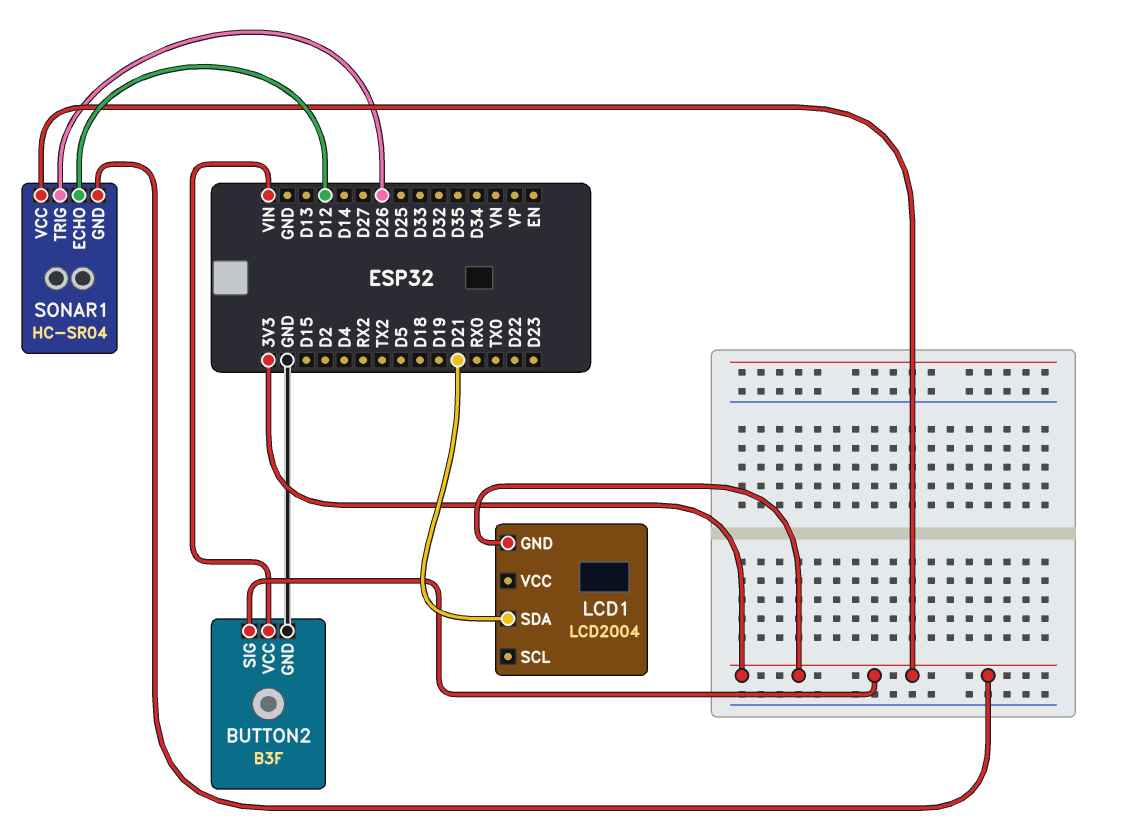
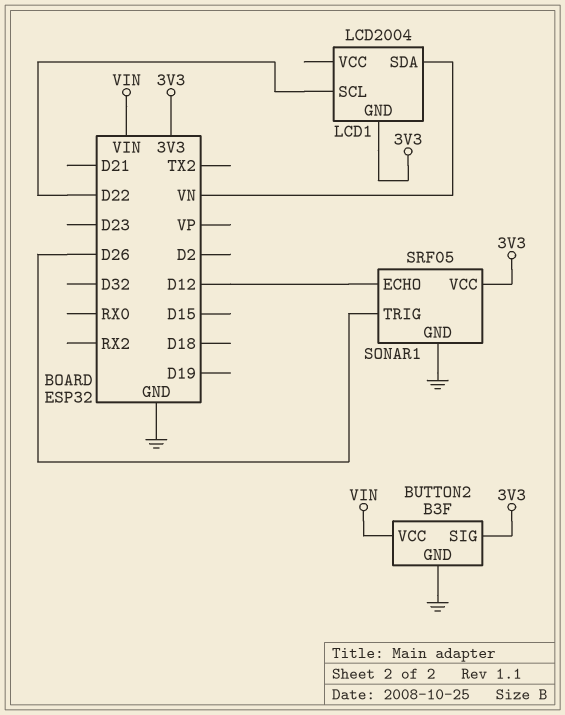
LCD1 pin SCL: none -> D22
LCD1 pin SDA: D21 -> VN
SONAR1: HC-SR04 -> SRF05
SONAR1 pin GND: 3V3 -> GND

